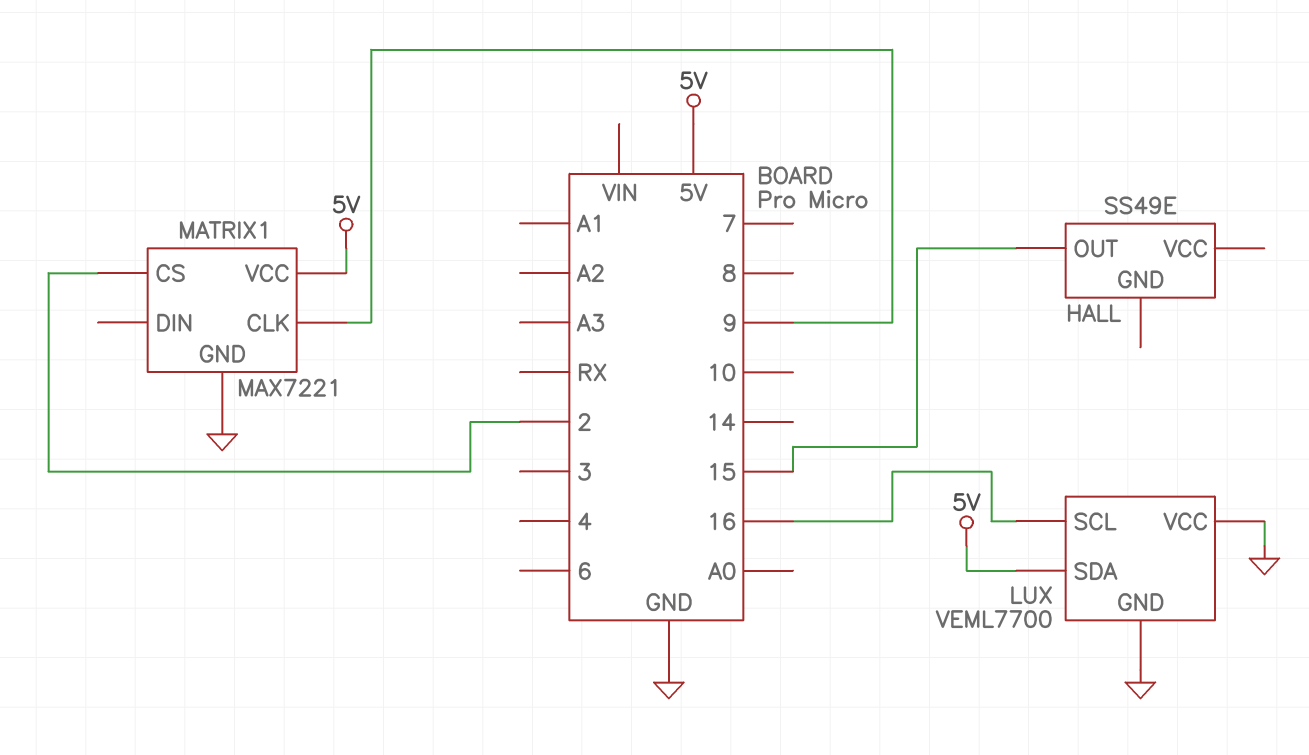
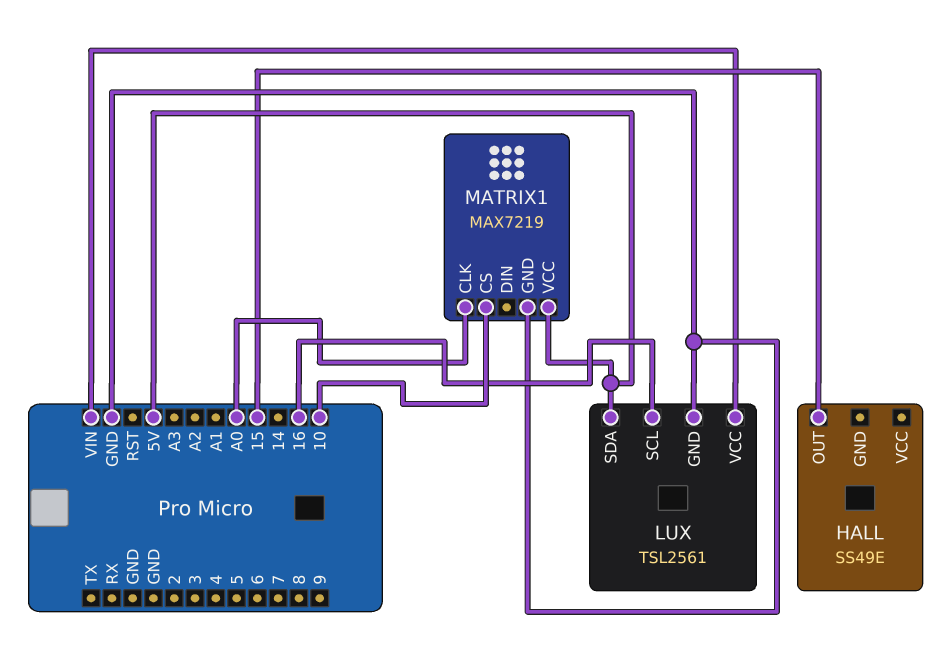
LUX: VEML7700 -> TSL2561
LUX pin VCC: GND -> VIN
MATRIX1: MAX7221 -> MAX7219
MATRIX1 pin CLK: 9 -> A0
MATRIX1 pin CS: 2 -> 10

